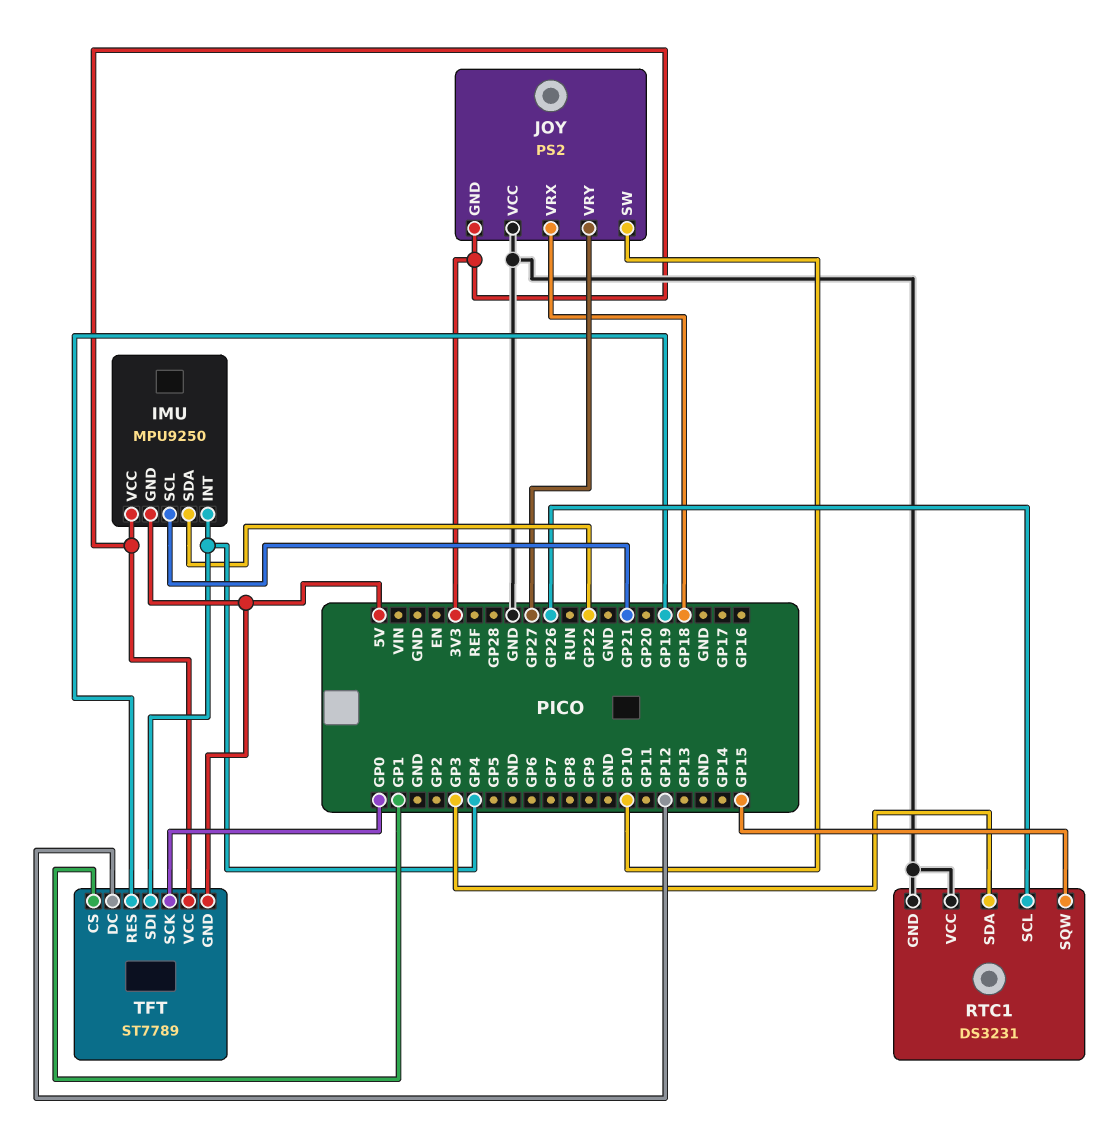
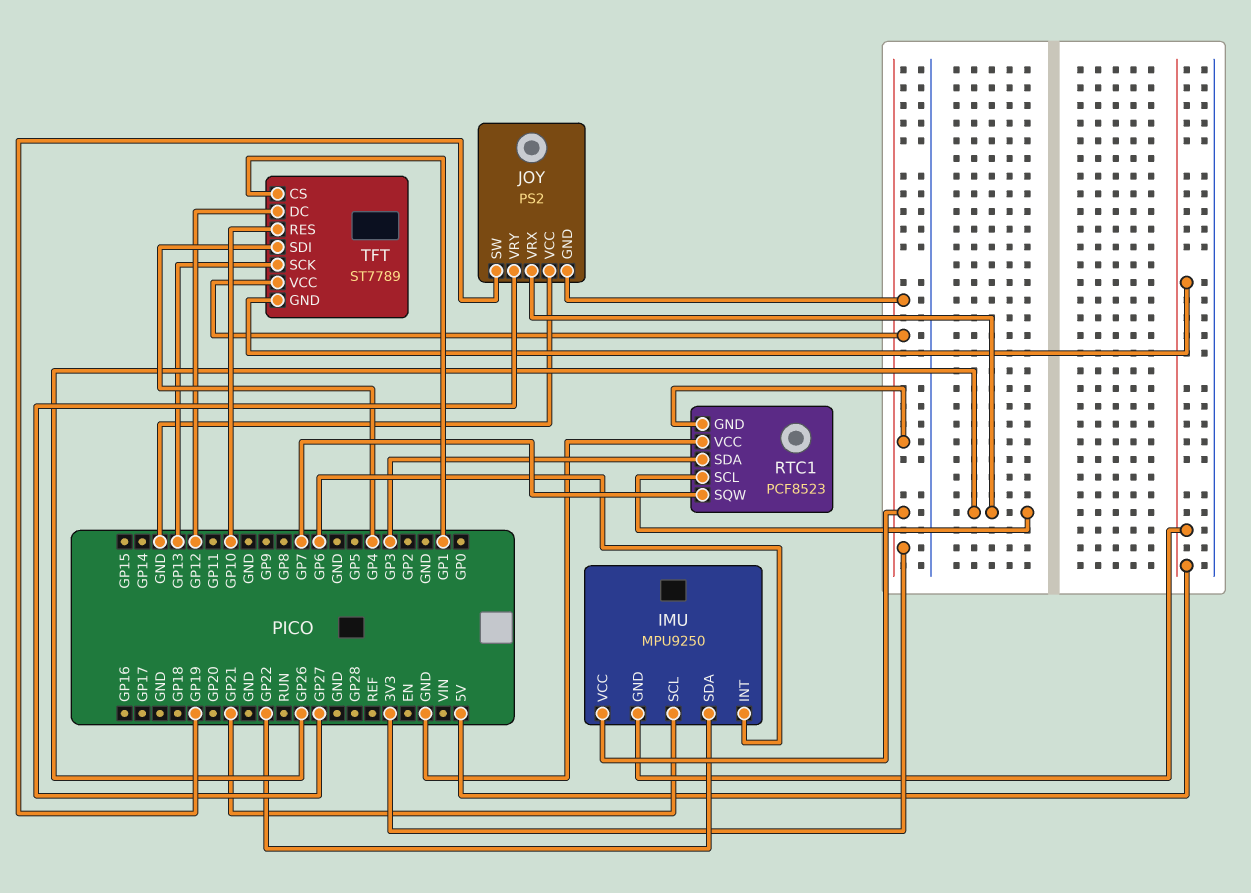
IMU pin INT: GP4 -> GP6
JOY pin SW: GP10 -> GP19
JOY pin VRX: GP18 -> GP26
RTC1: DS3231 -> PCF8523
RTC1 pin GND: GND -> 3V3
RTC1 pin SQW: GP15 -> GP7
TFT pin RES: GP19 -> GP10
TFT pin SCK: GP0 -> GP13

